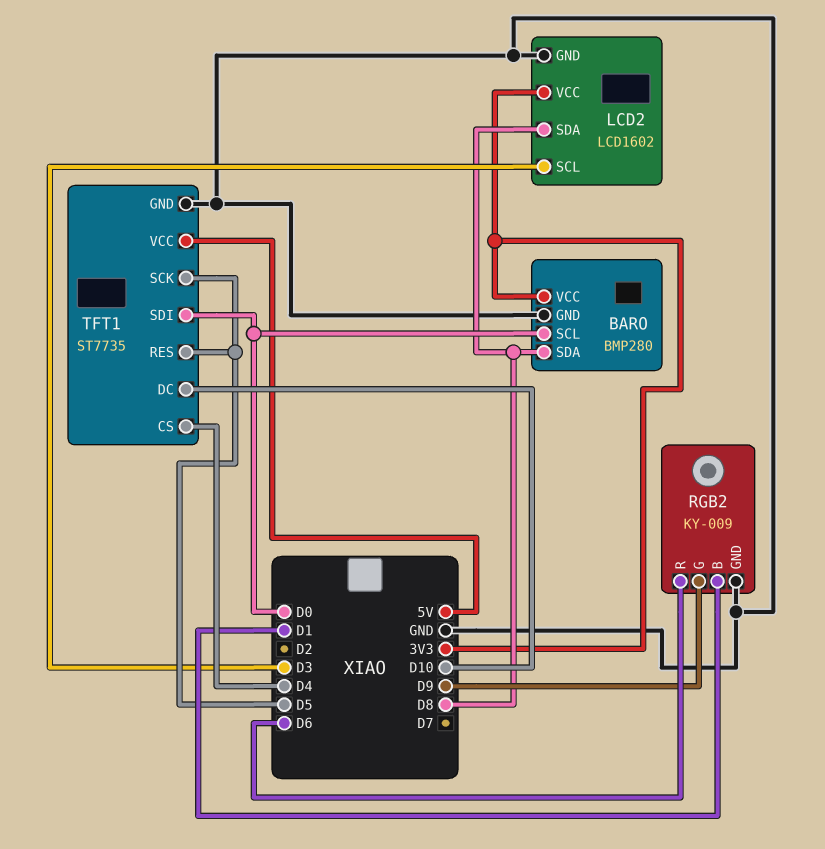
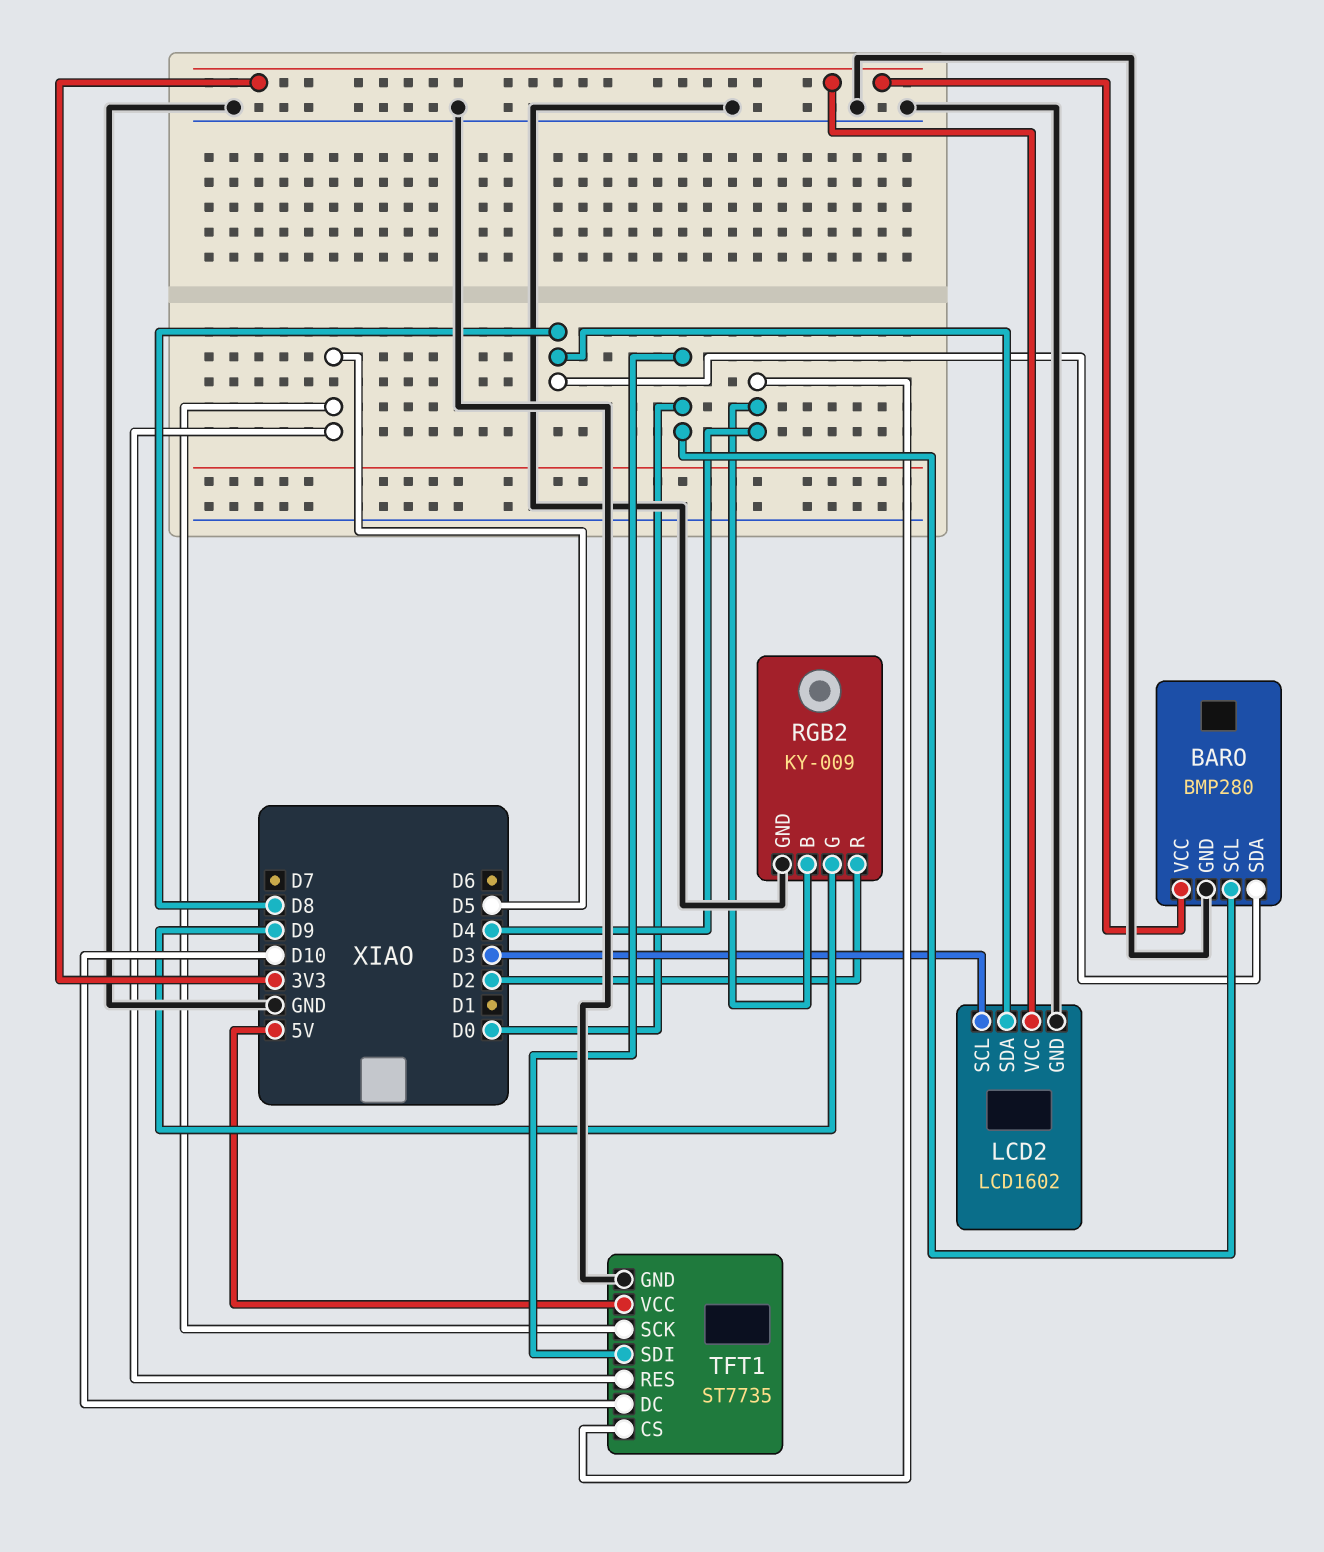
RGB2 pin B: D1 -> D4
RGB2 pin R: D6 -> D2

